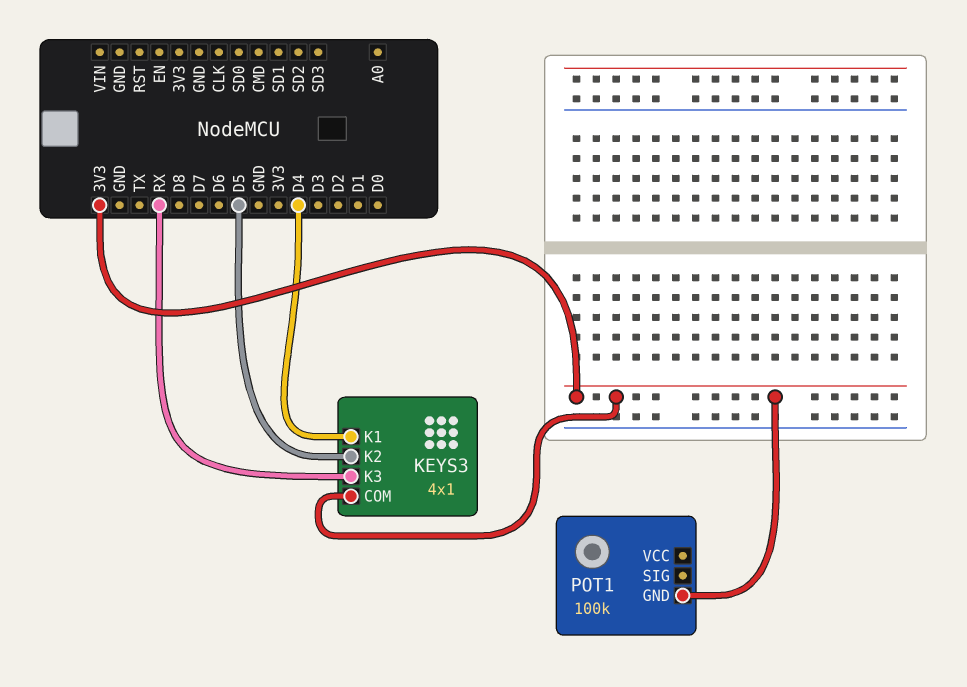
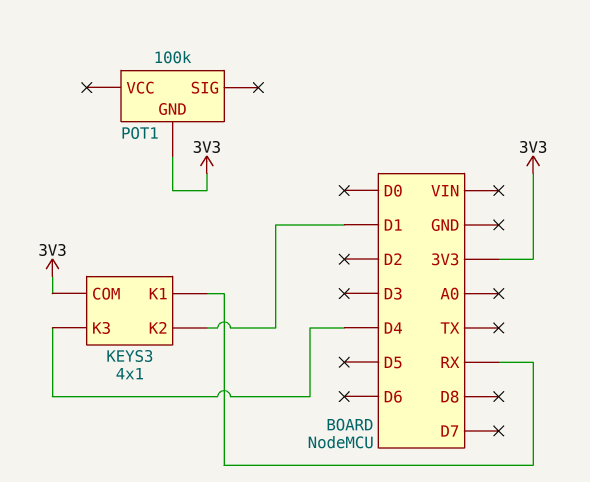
KEYS3 pin K1: D4 -> RX
KEYS3 pin K2: D5 -> D1
KEYS3 pin K3: RX -> D4

